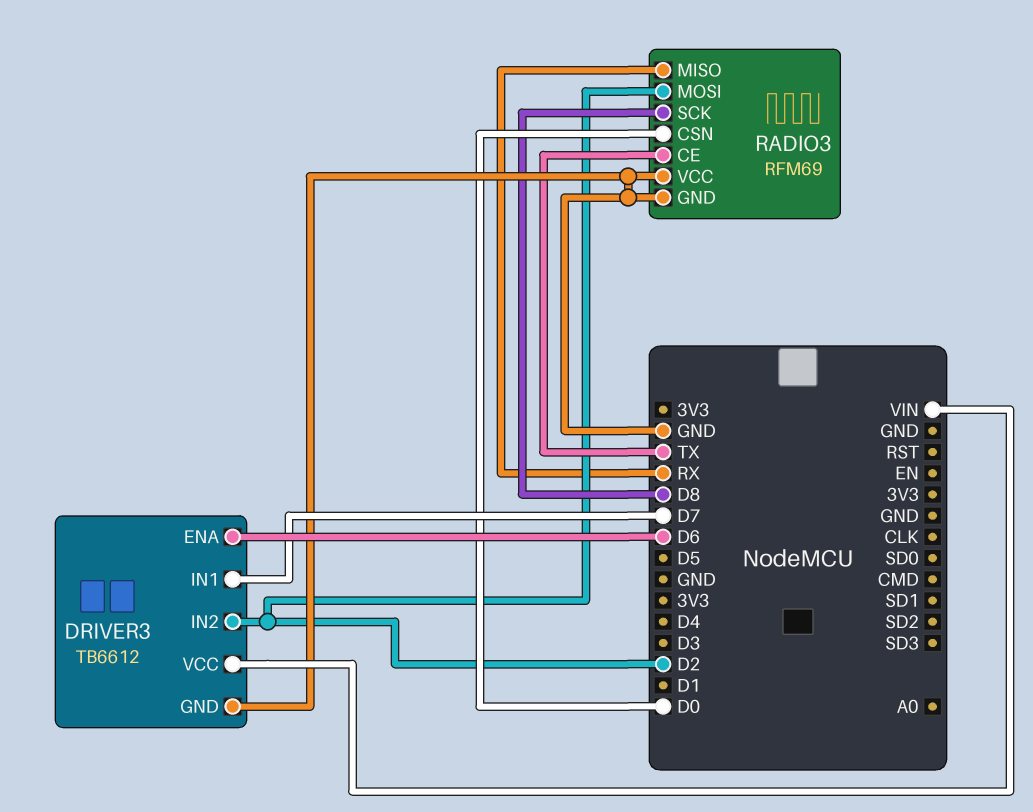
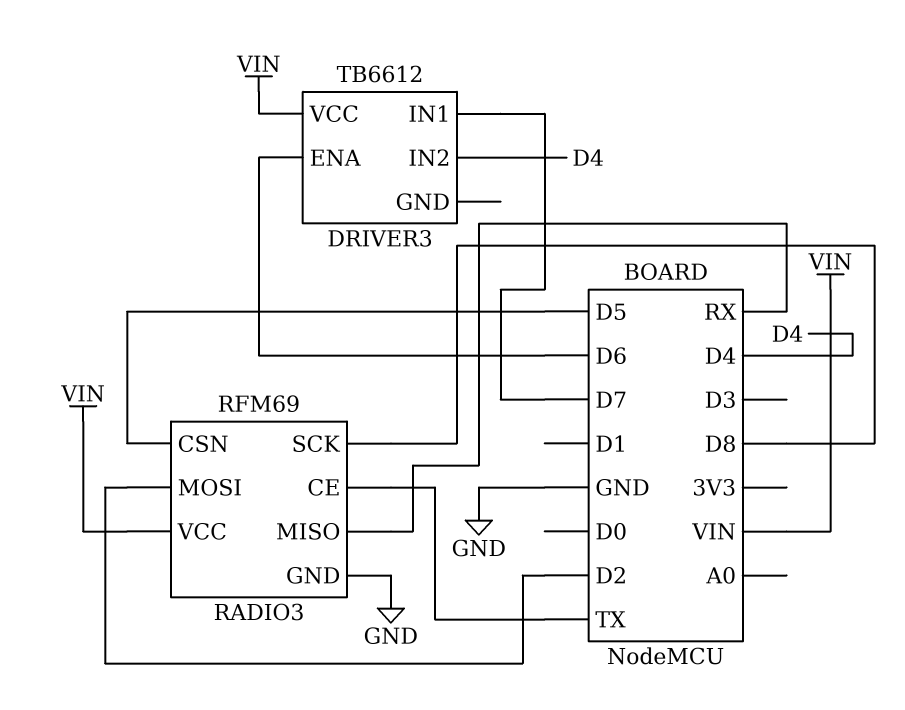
DRIVER3 pin GND: GND -> none
DRIVER3 pin IN2: D2 -> D4
RADIO3 pin CSN: D0 -> D5
RADIO3 pin VCC: GND -> VIN

